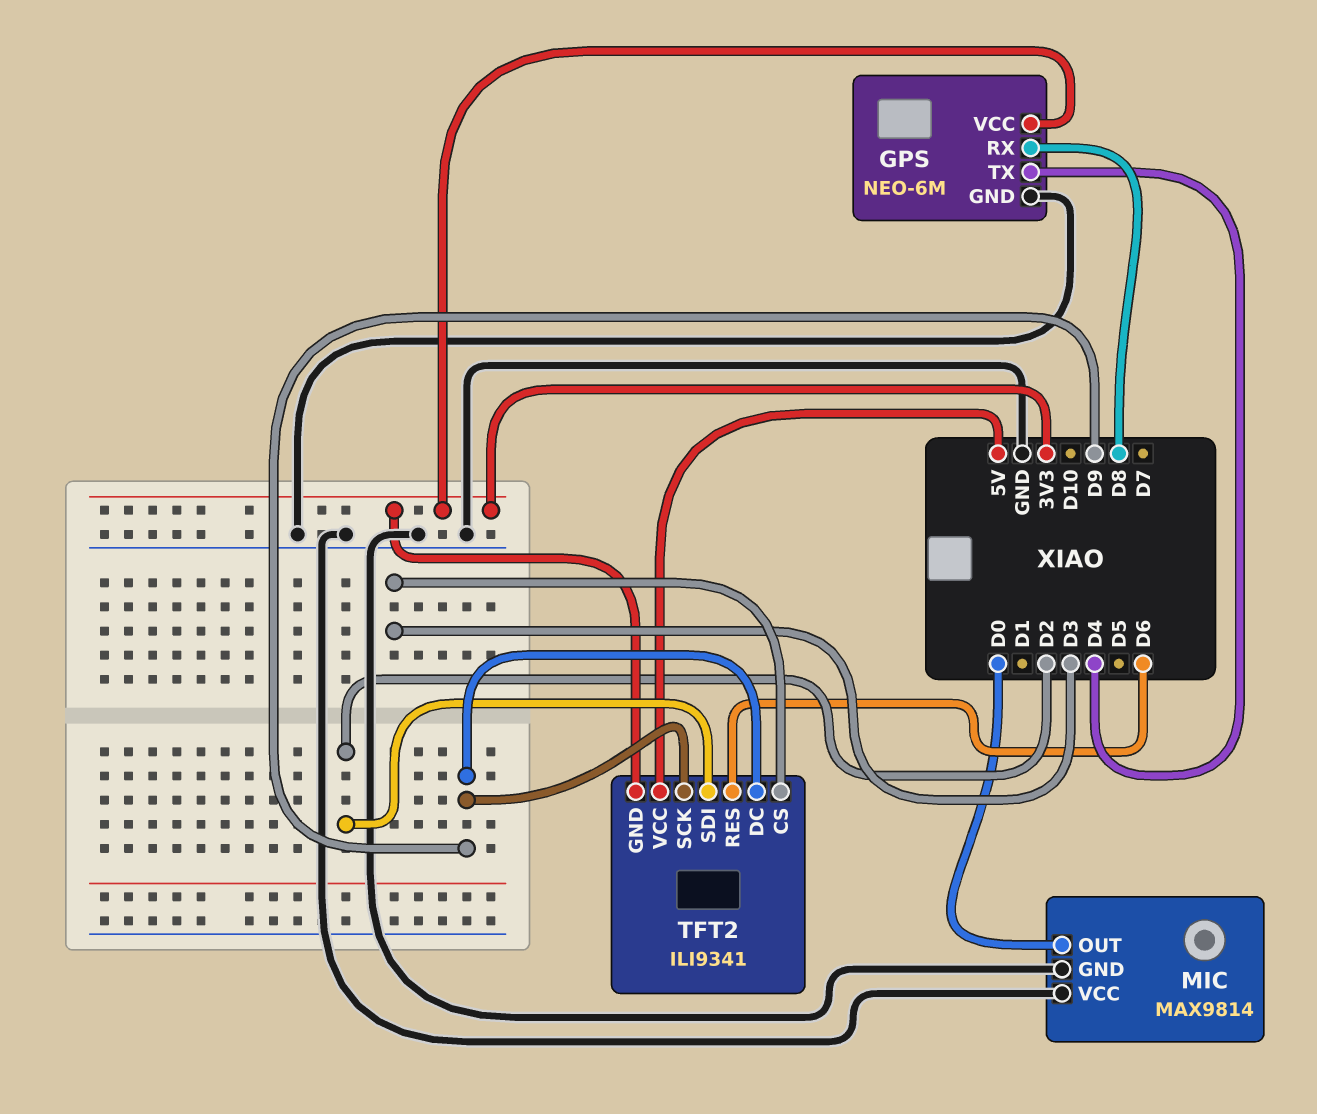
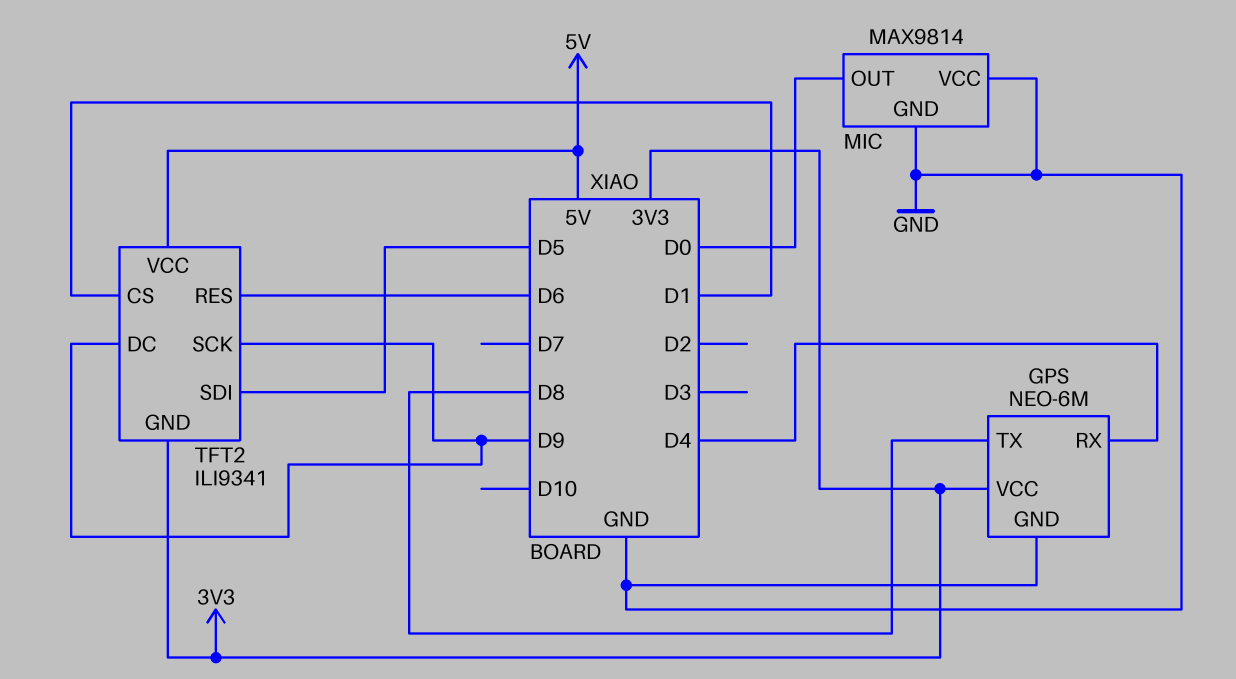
GPS pin RX: D8 -> D4
GPS pin TX: D4 -> D8
TFT2 pin CS: D3 -> D1
TFT2 pin SDI: D2 -> D5

